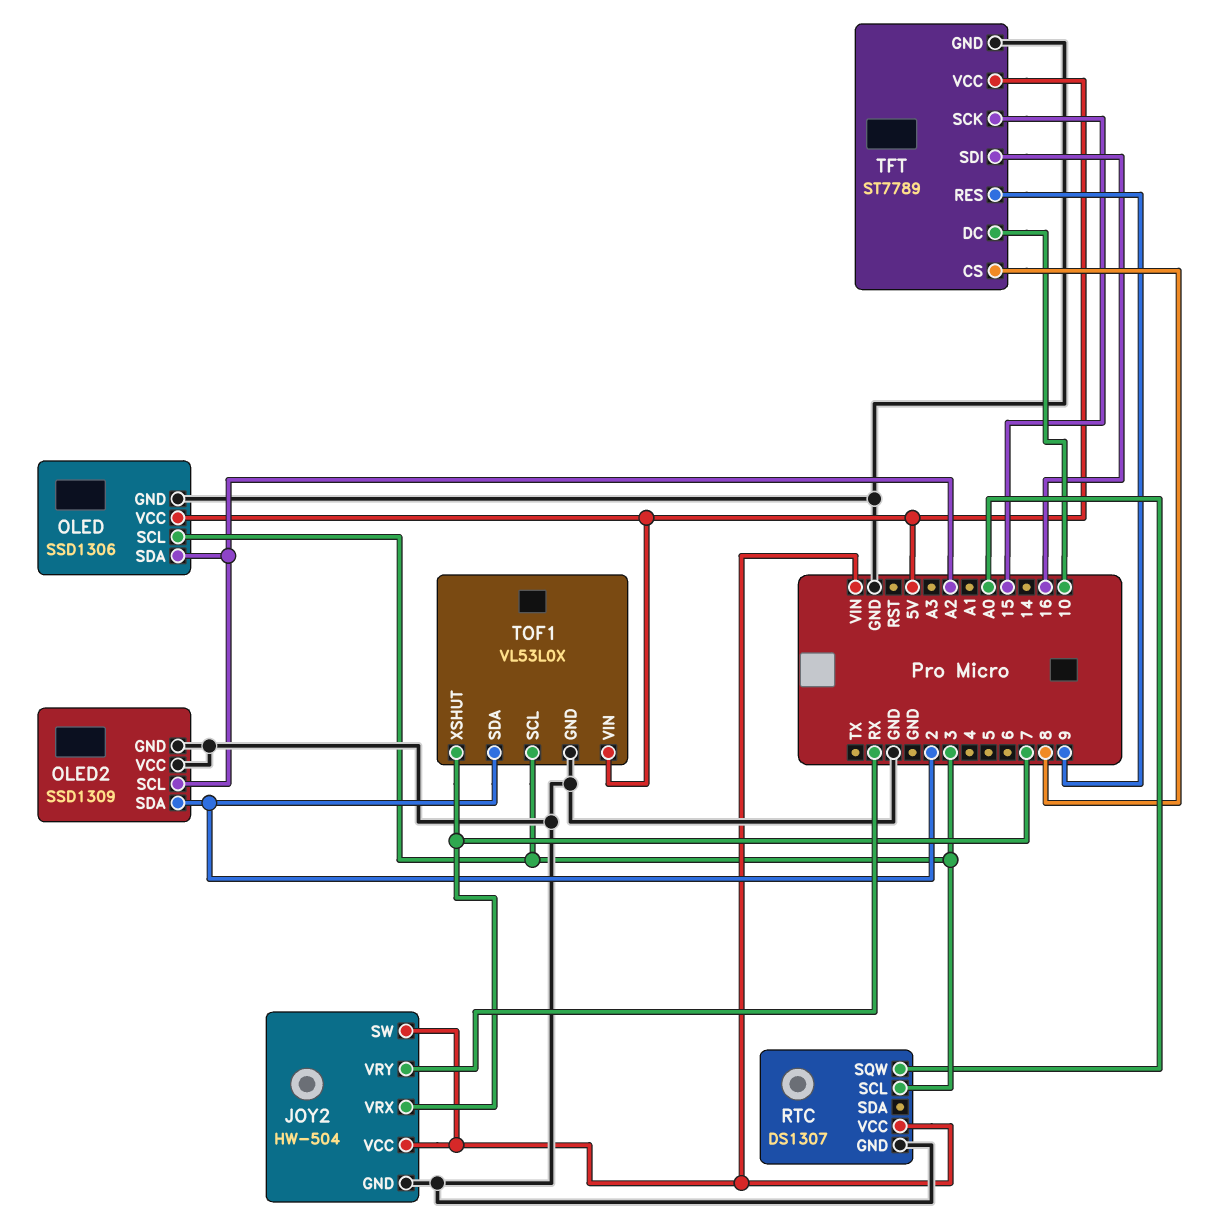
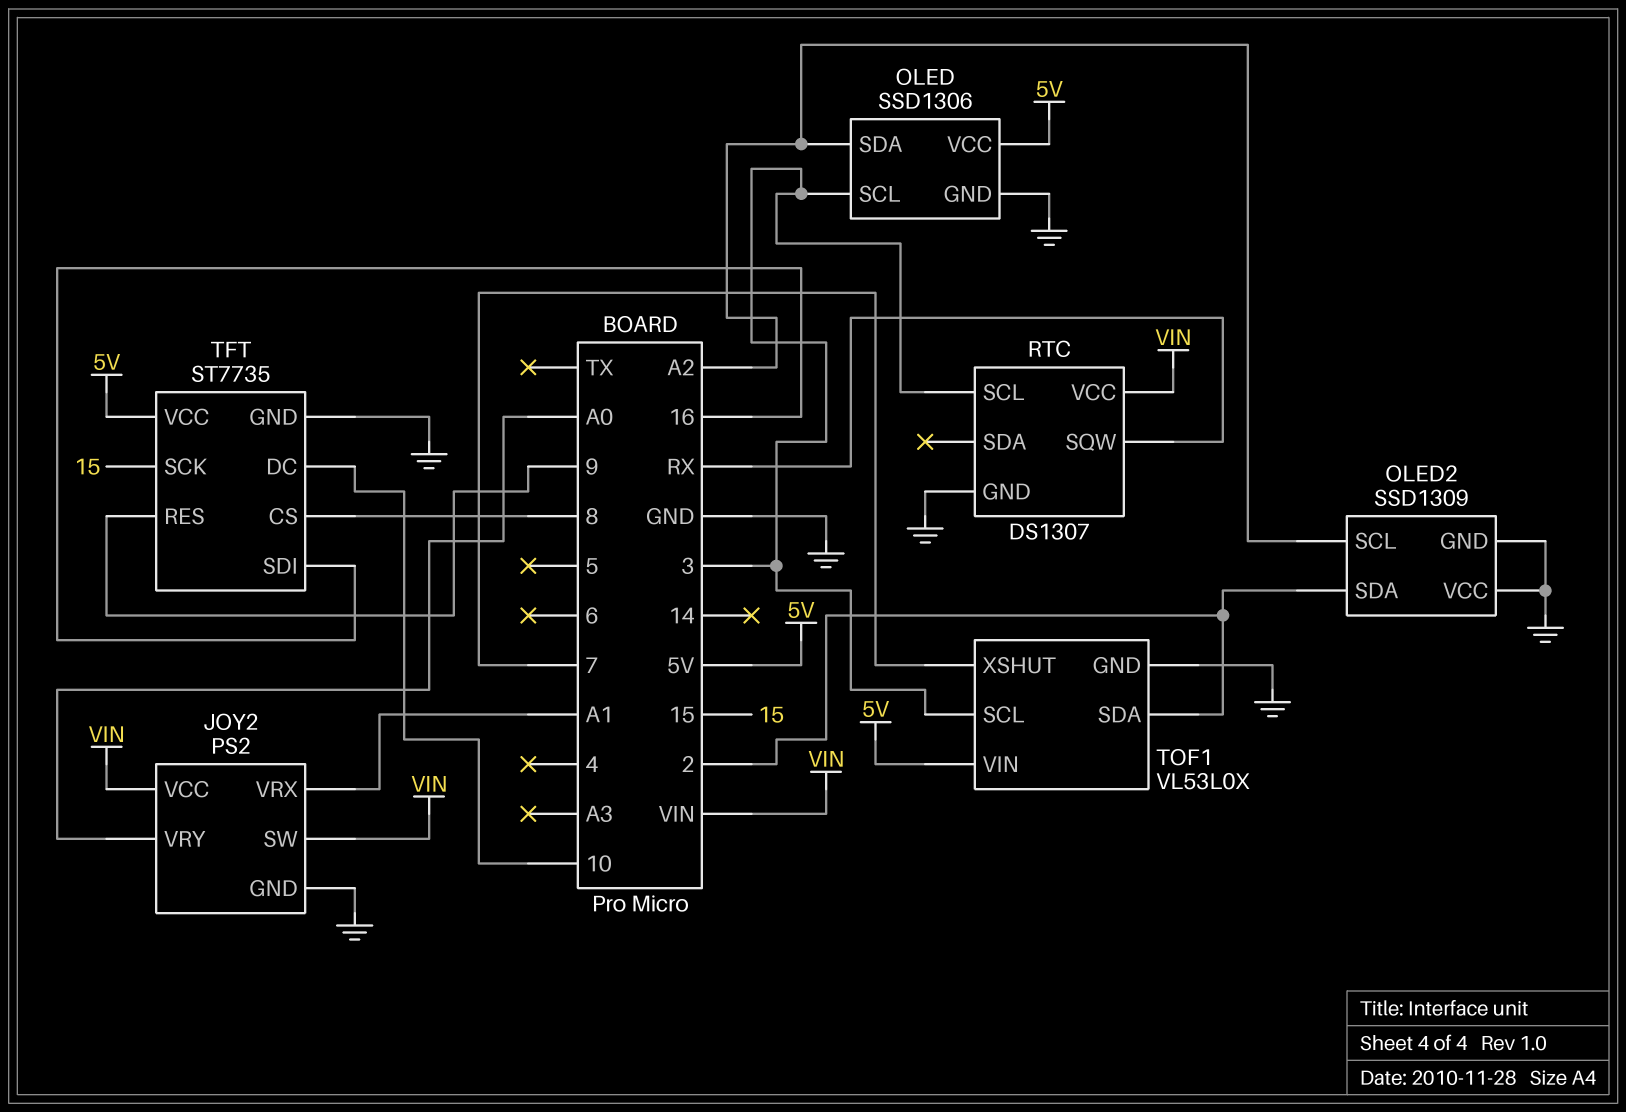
JOY2: HW-504 -> PS2
JOY2 pin VRX: 7 -> A1
JOY2 pin VRY: RX -> A0
RTC pin SQW: A0 -> RX
TFT: ST7789 -> ST7735

